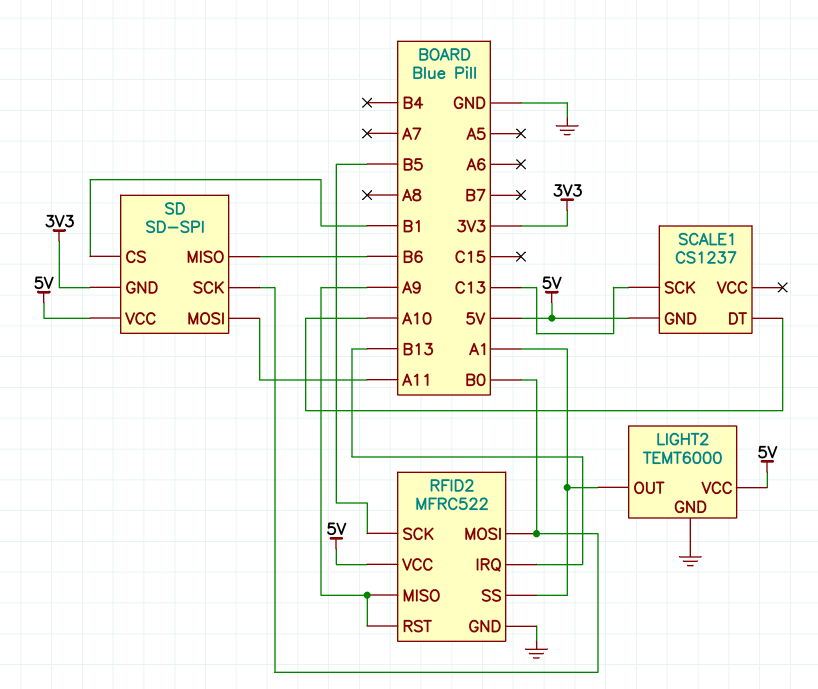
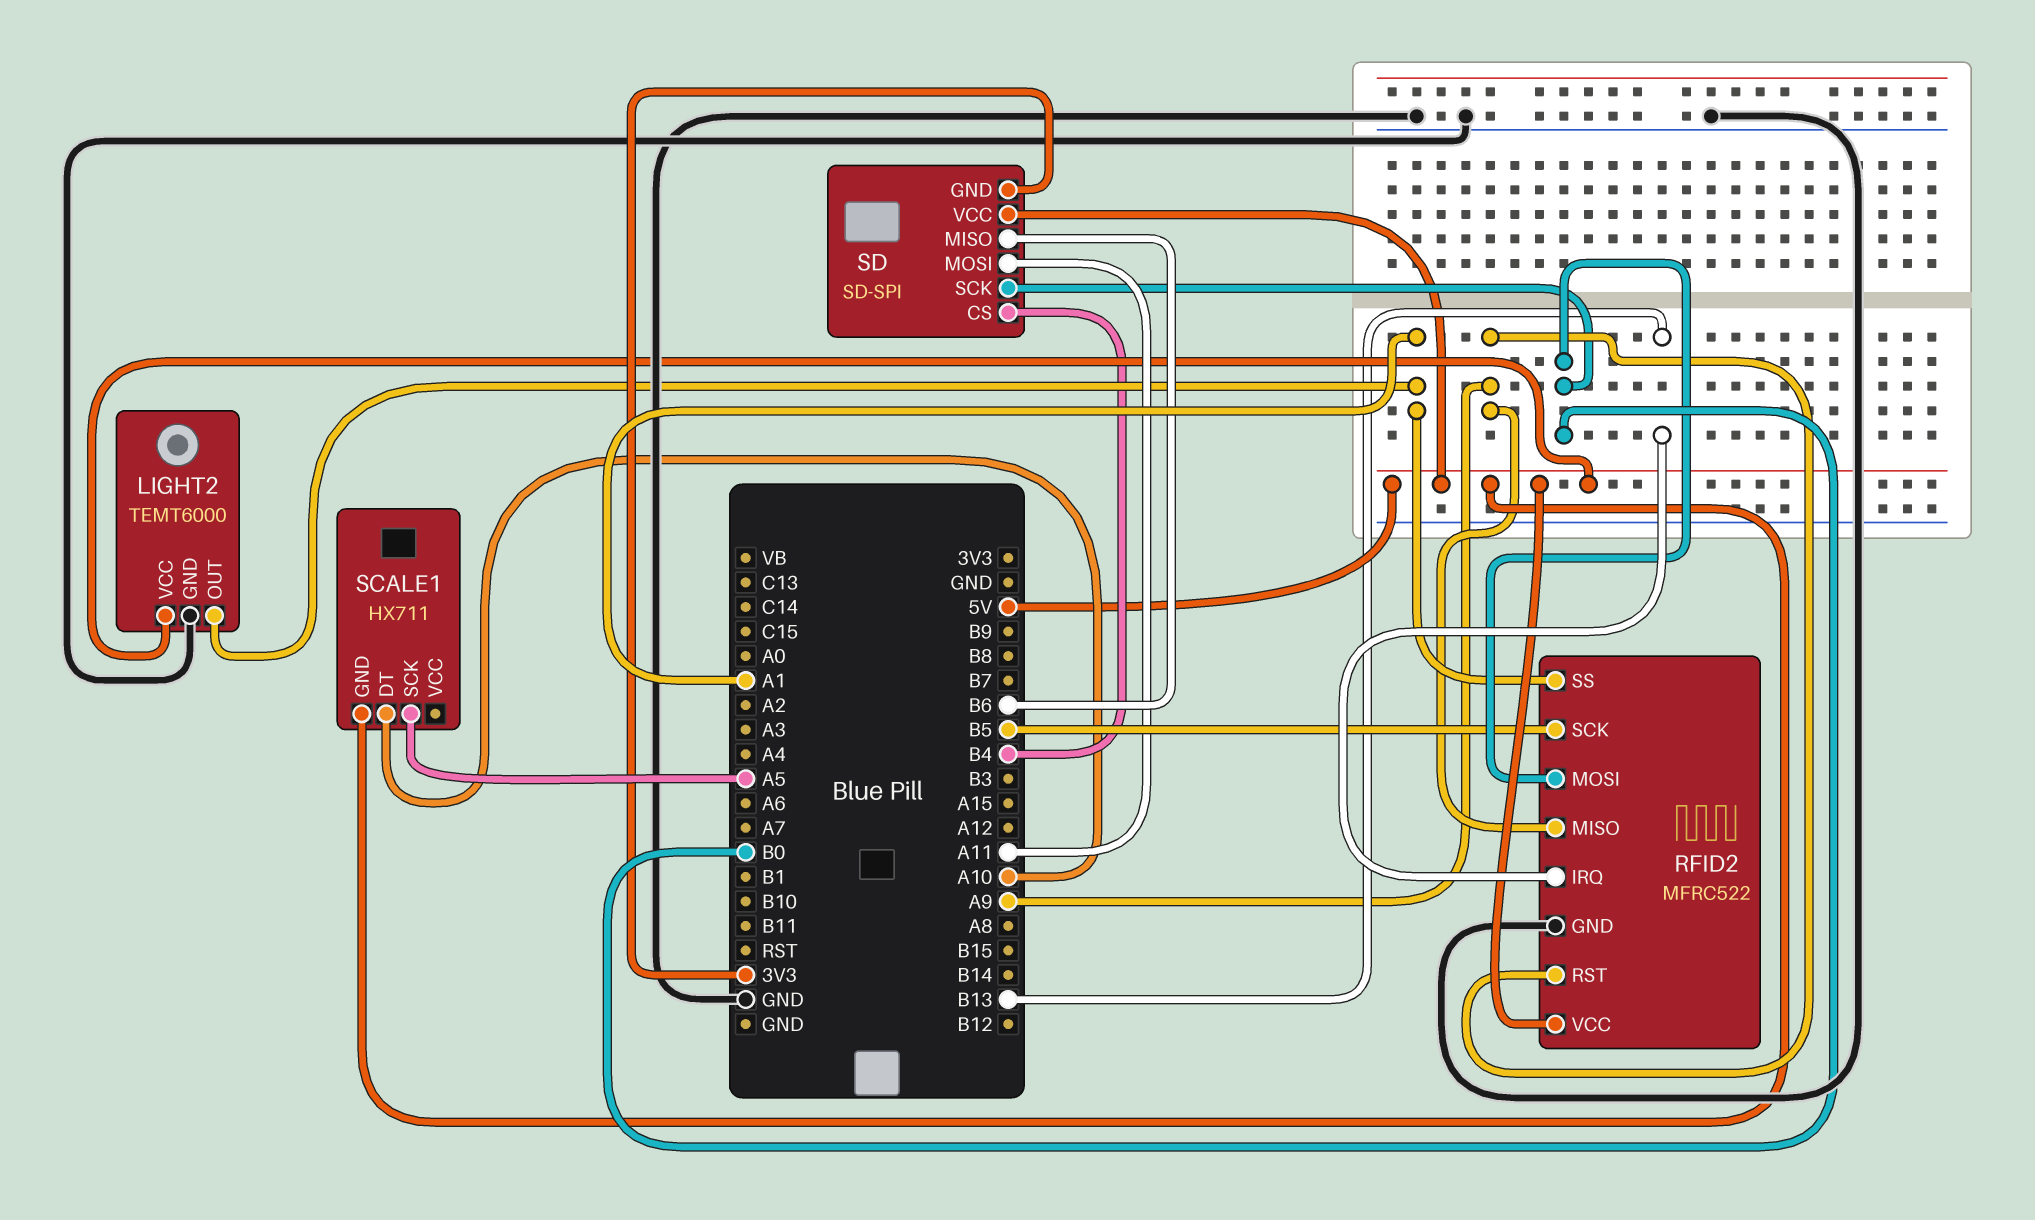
SCALE1: CS1237 -> HX711
SCALE1 pin SCK: C13 -> A5
SD pin CS: B1 -> B4

